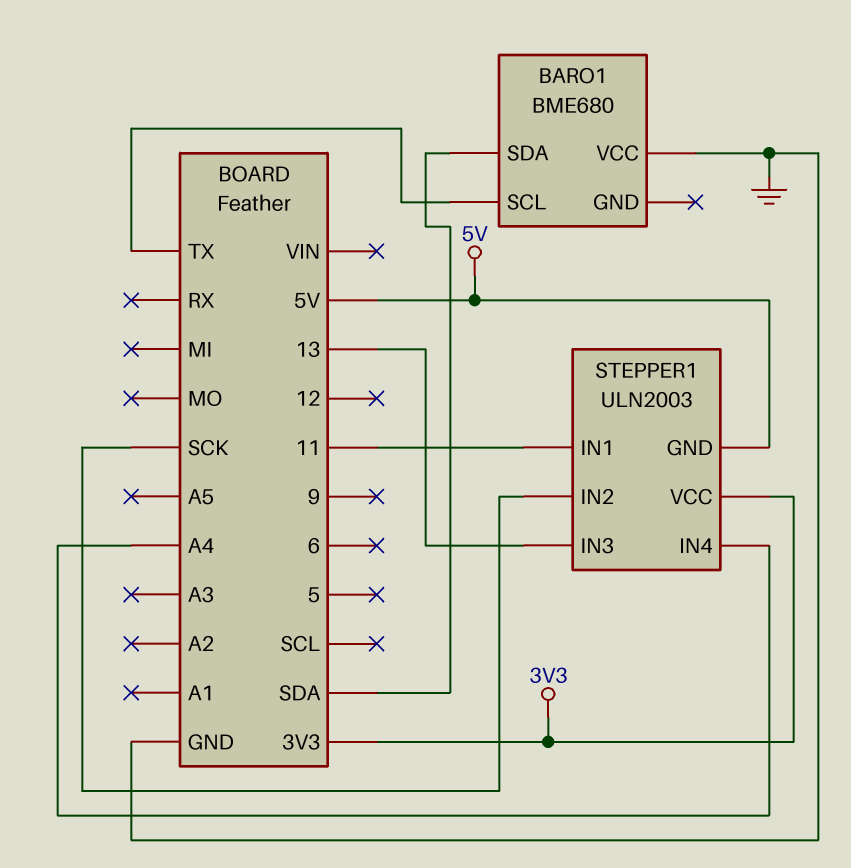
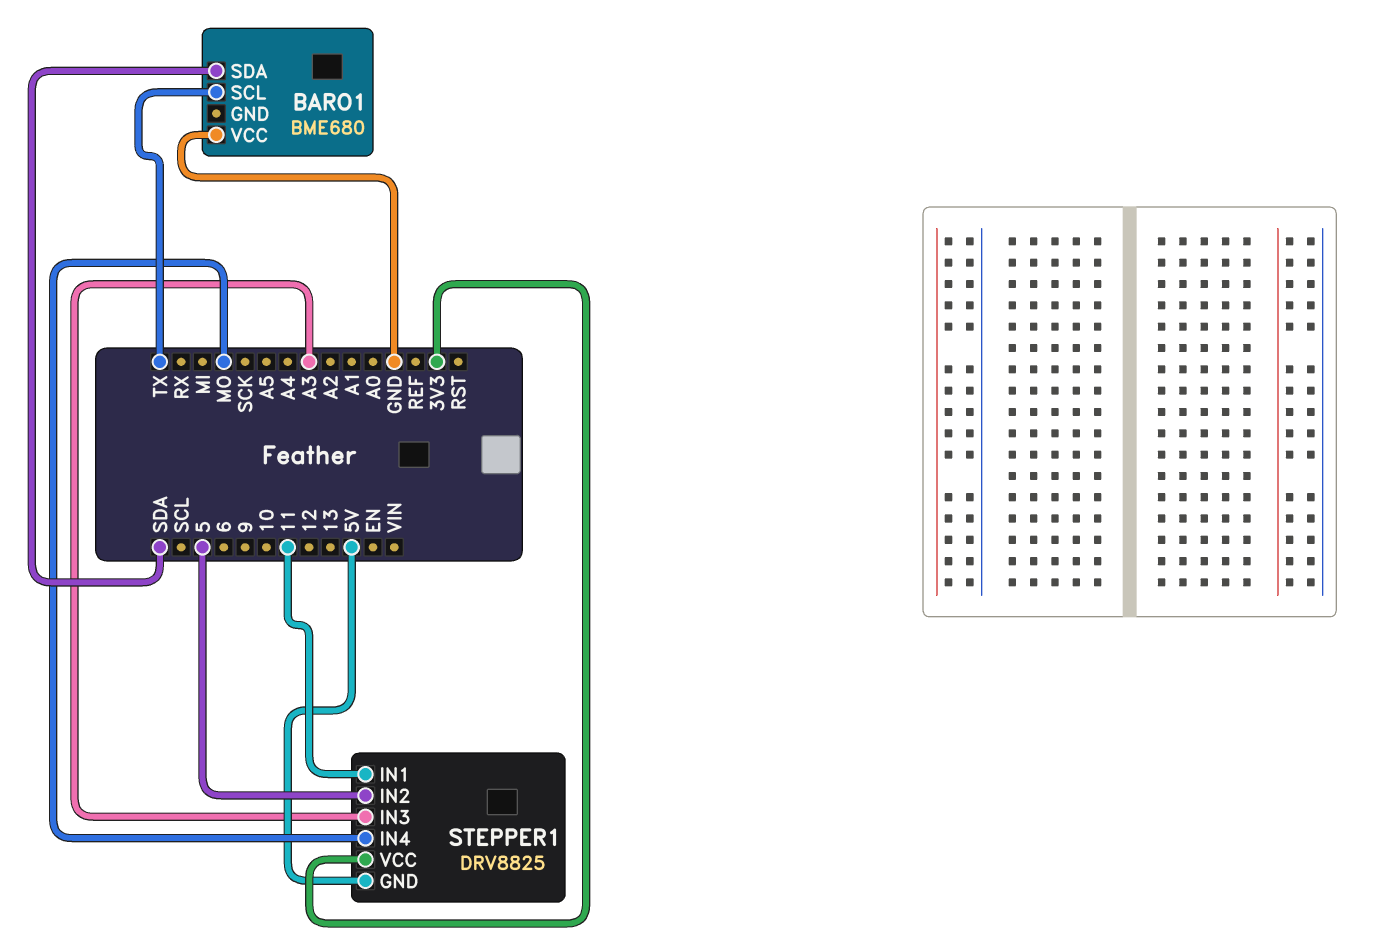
STEPPER1: ULN2003 -> DRV8825
STEPPER1 pin IN2: SCK -> 5
STEPPER1 pin IN3: 13 -> A3
STEPPER1 pin IN4: A4 -> MO

